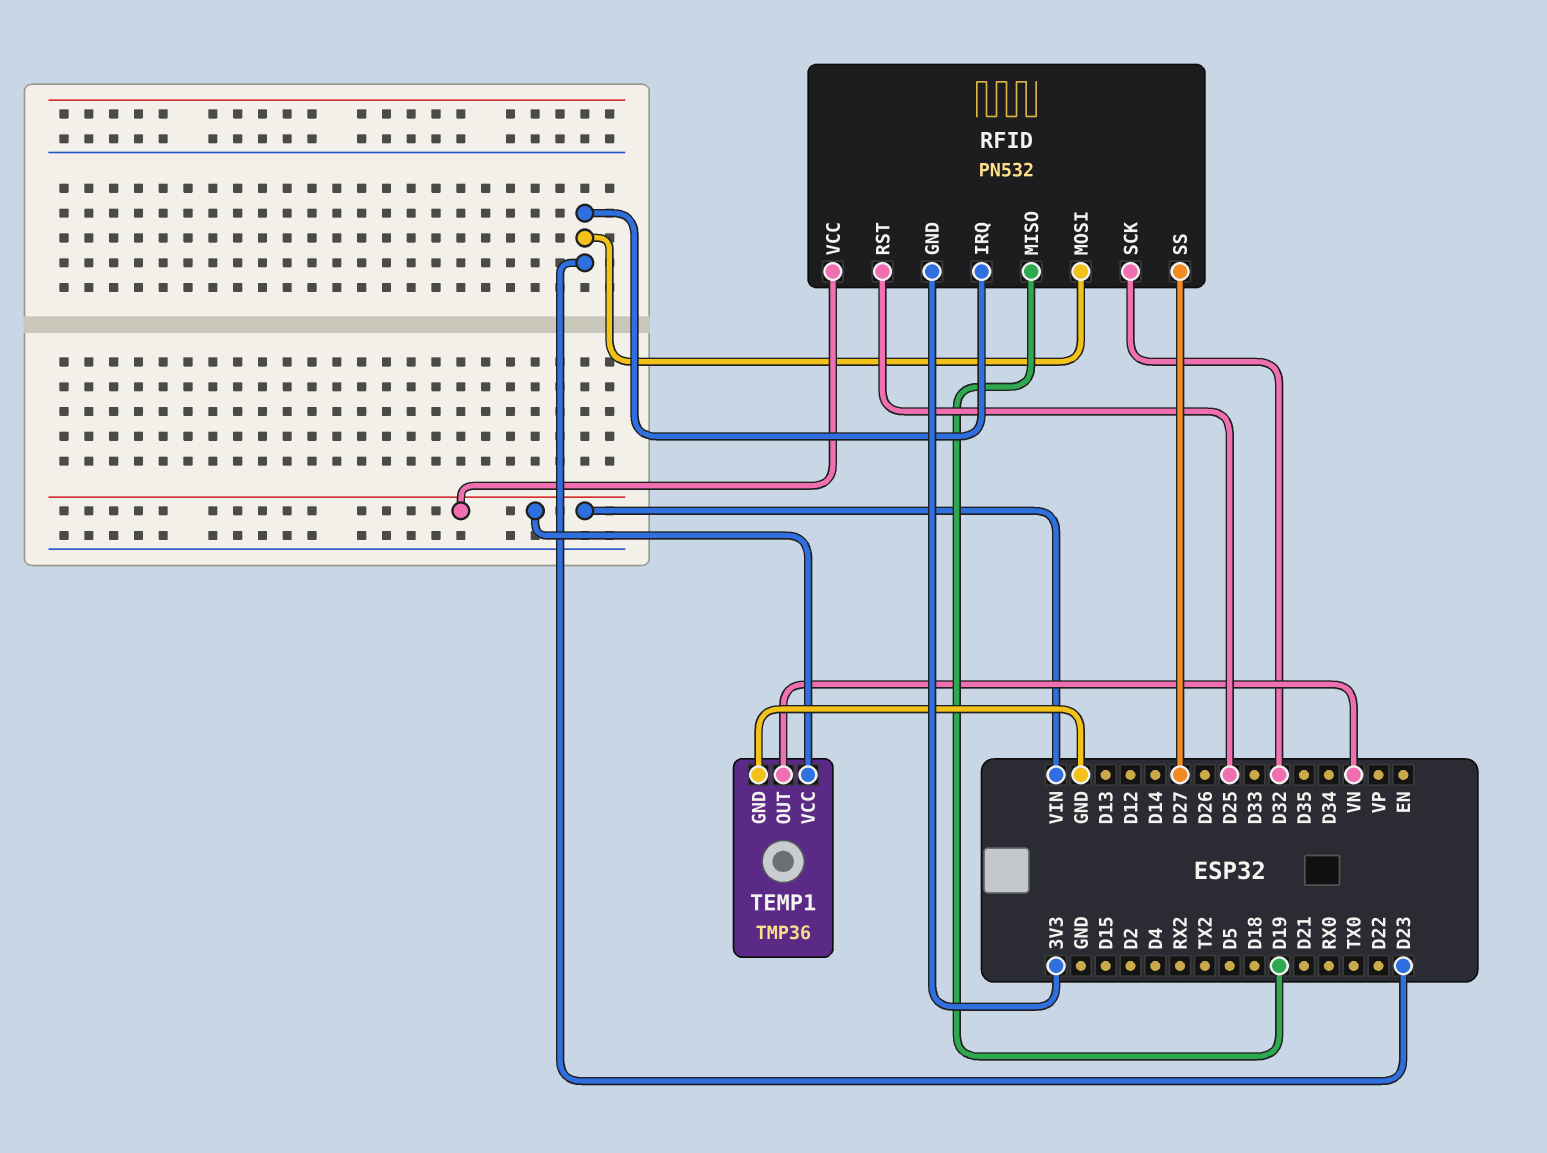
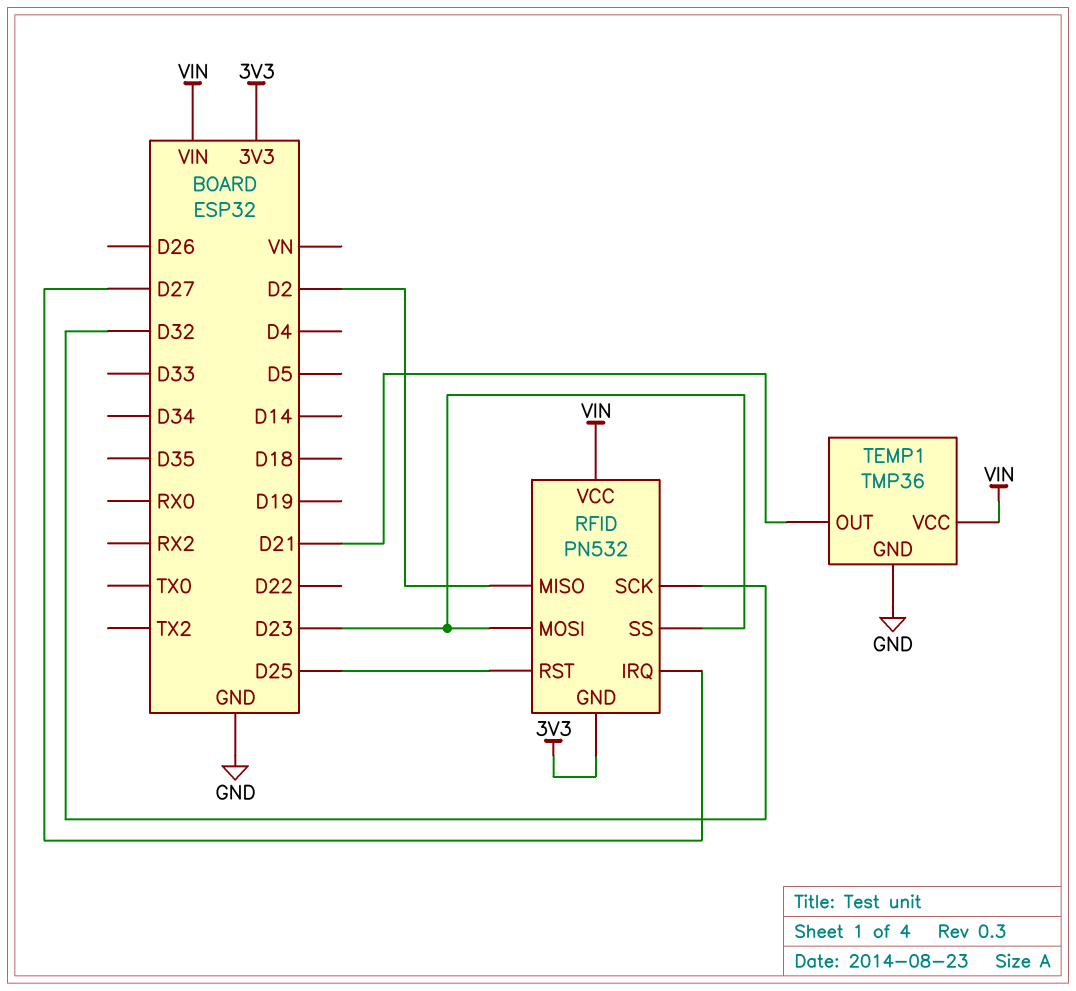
RFID pin IRQ: D23 -> D27
RFID pin MISO: D19 -> D2
RFID pin SS: D27 -> D23
TEMP1 pin OUT: VN -> D21

